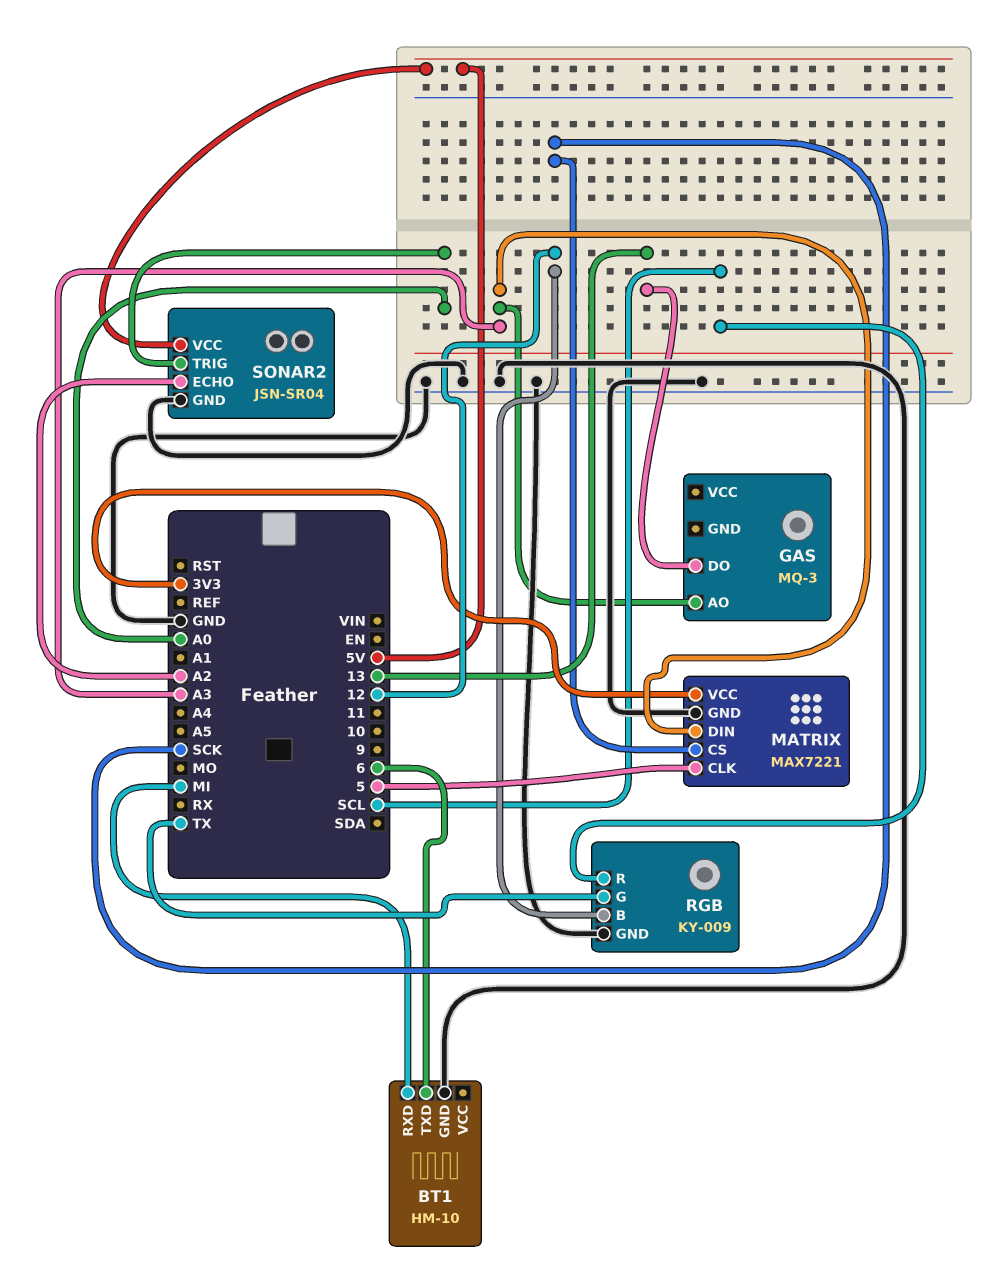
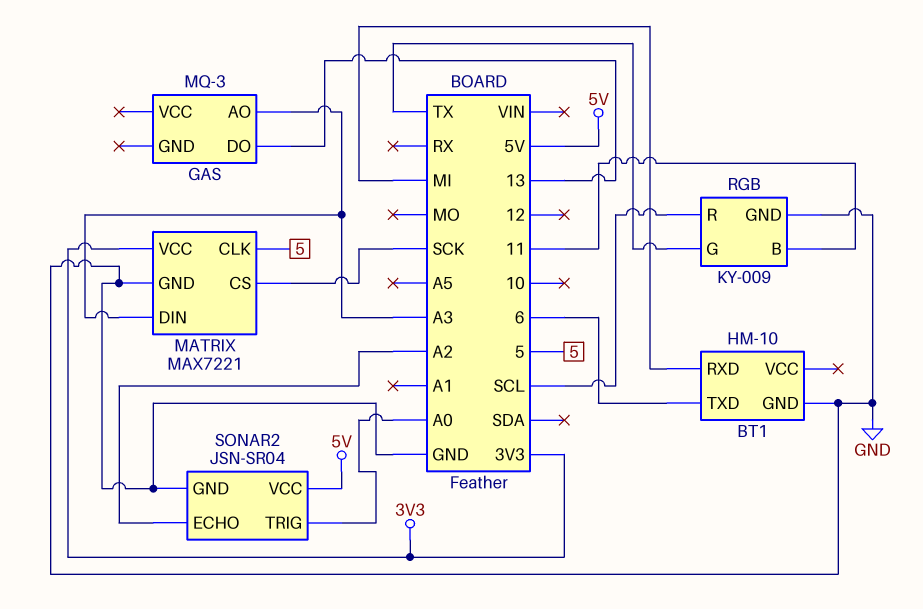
RGB pin B: 12 -> 11

